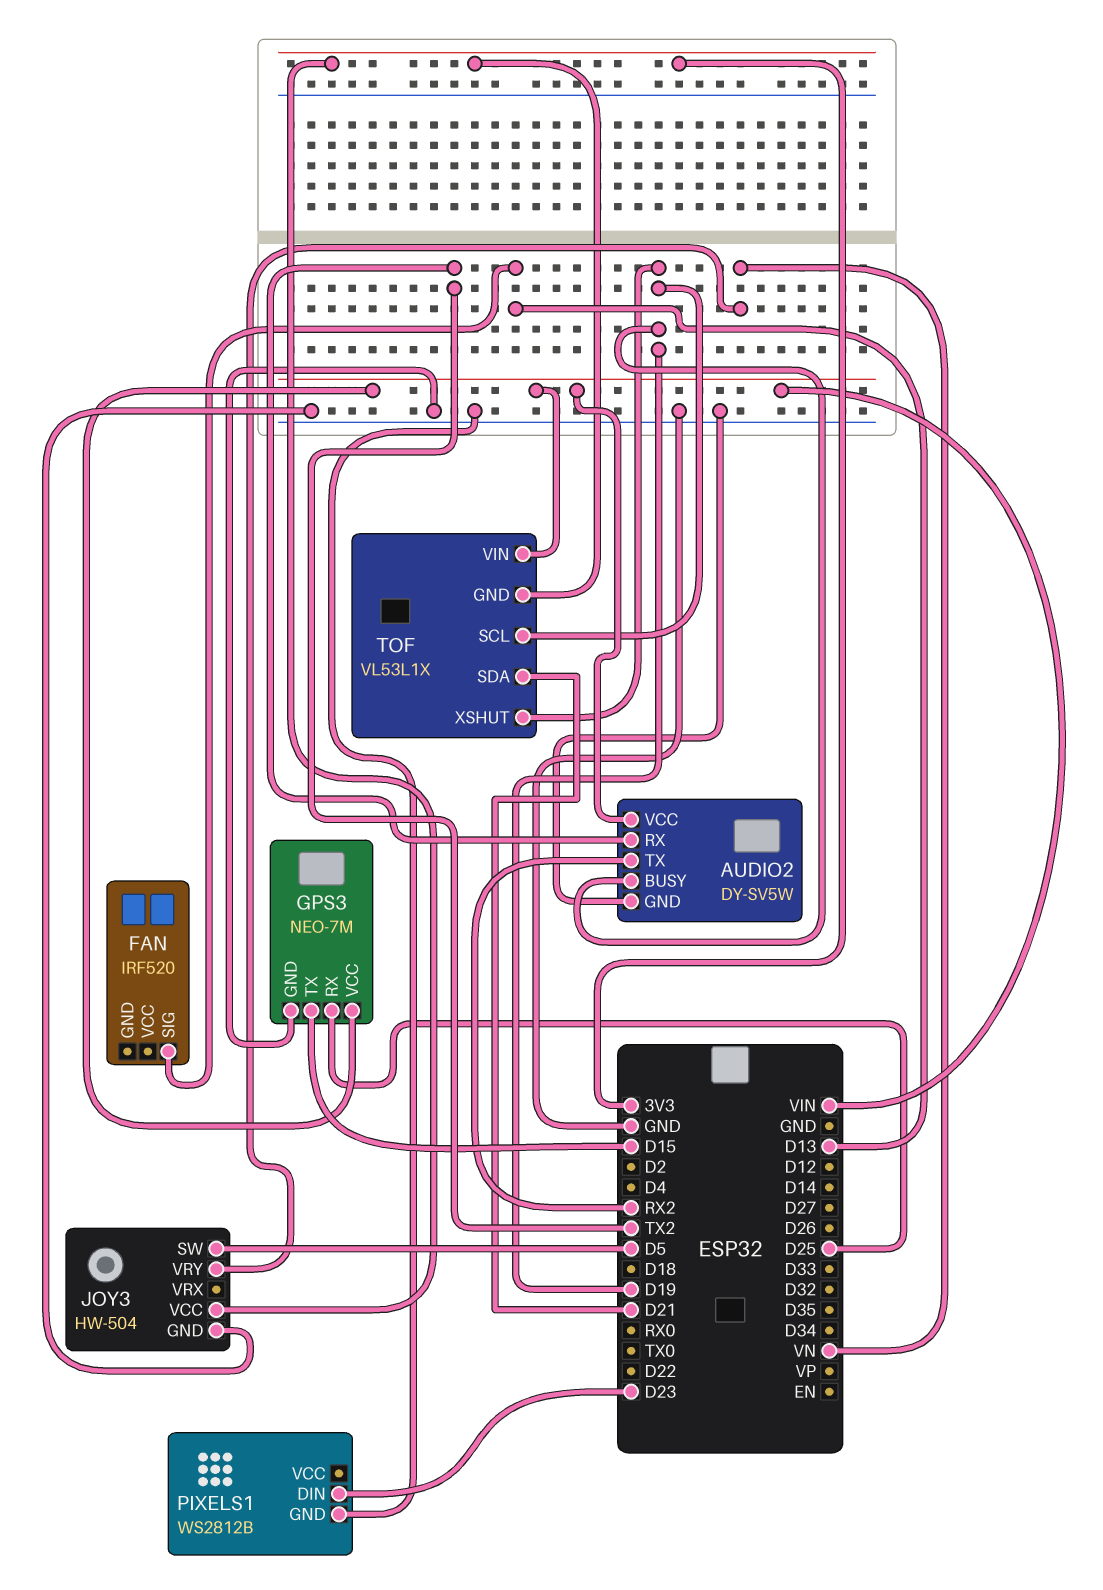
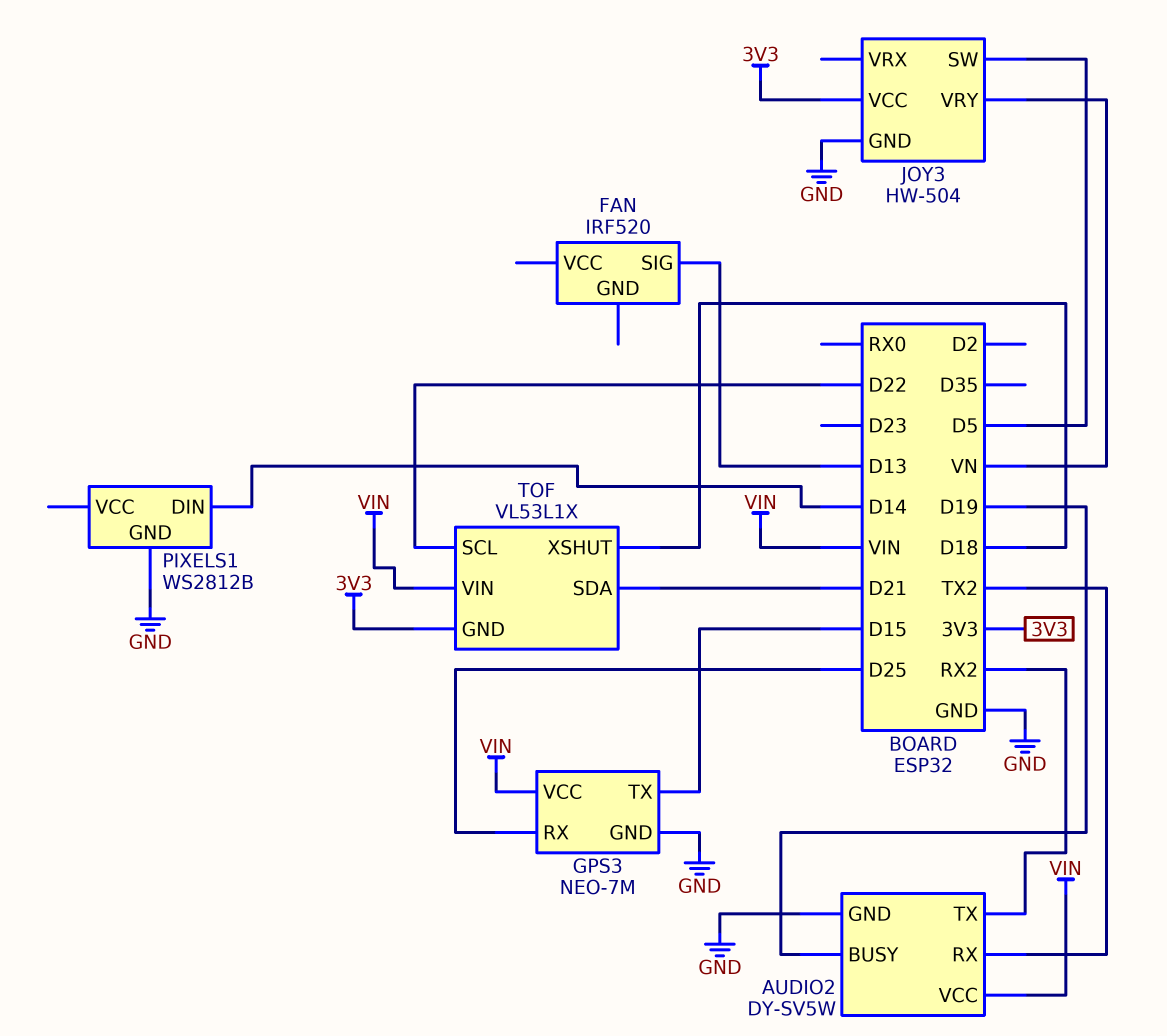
PIXELS1 pin DIN: D23 -> D14
TOF pin SCL: D19 -> D22
TOF pin XSHUT: D19 -> D18

